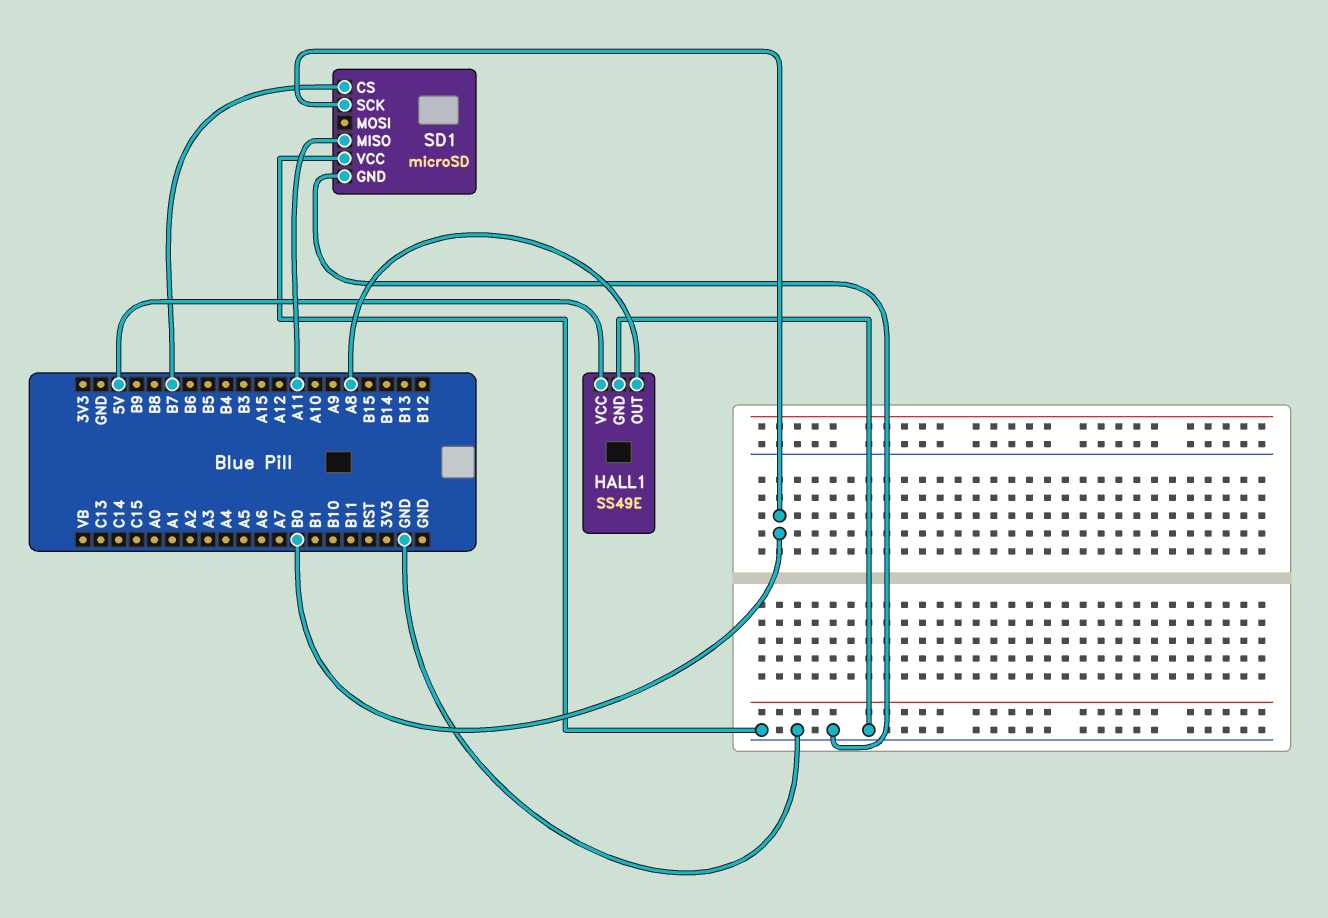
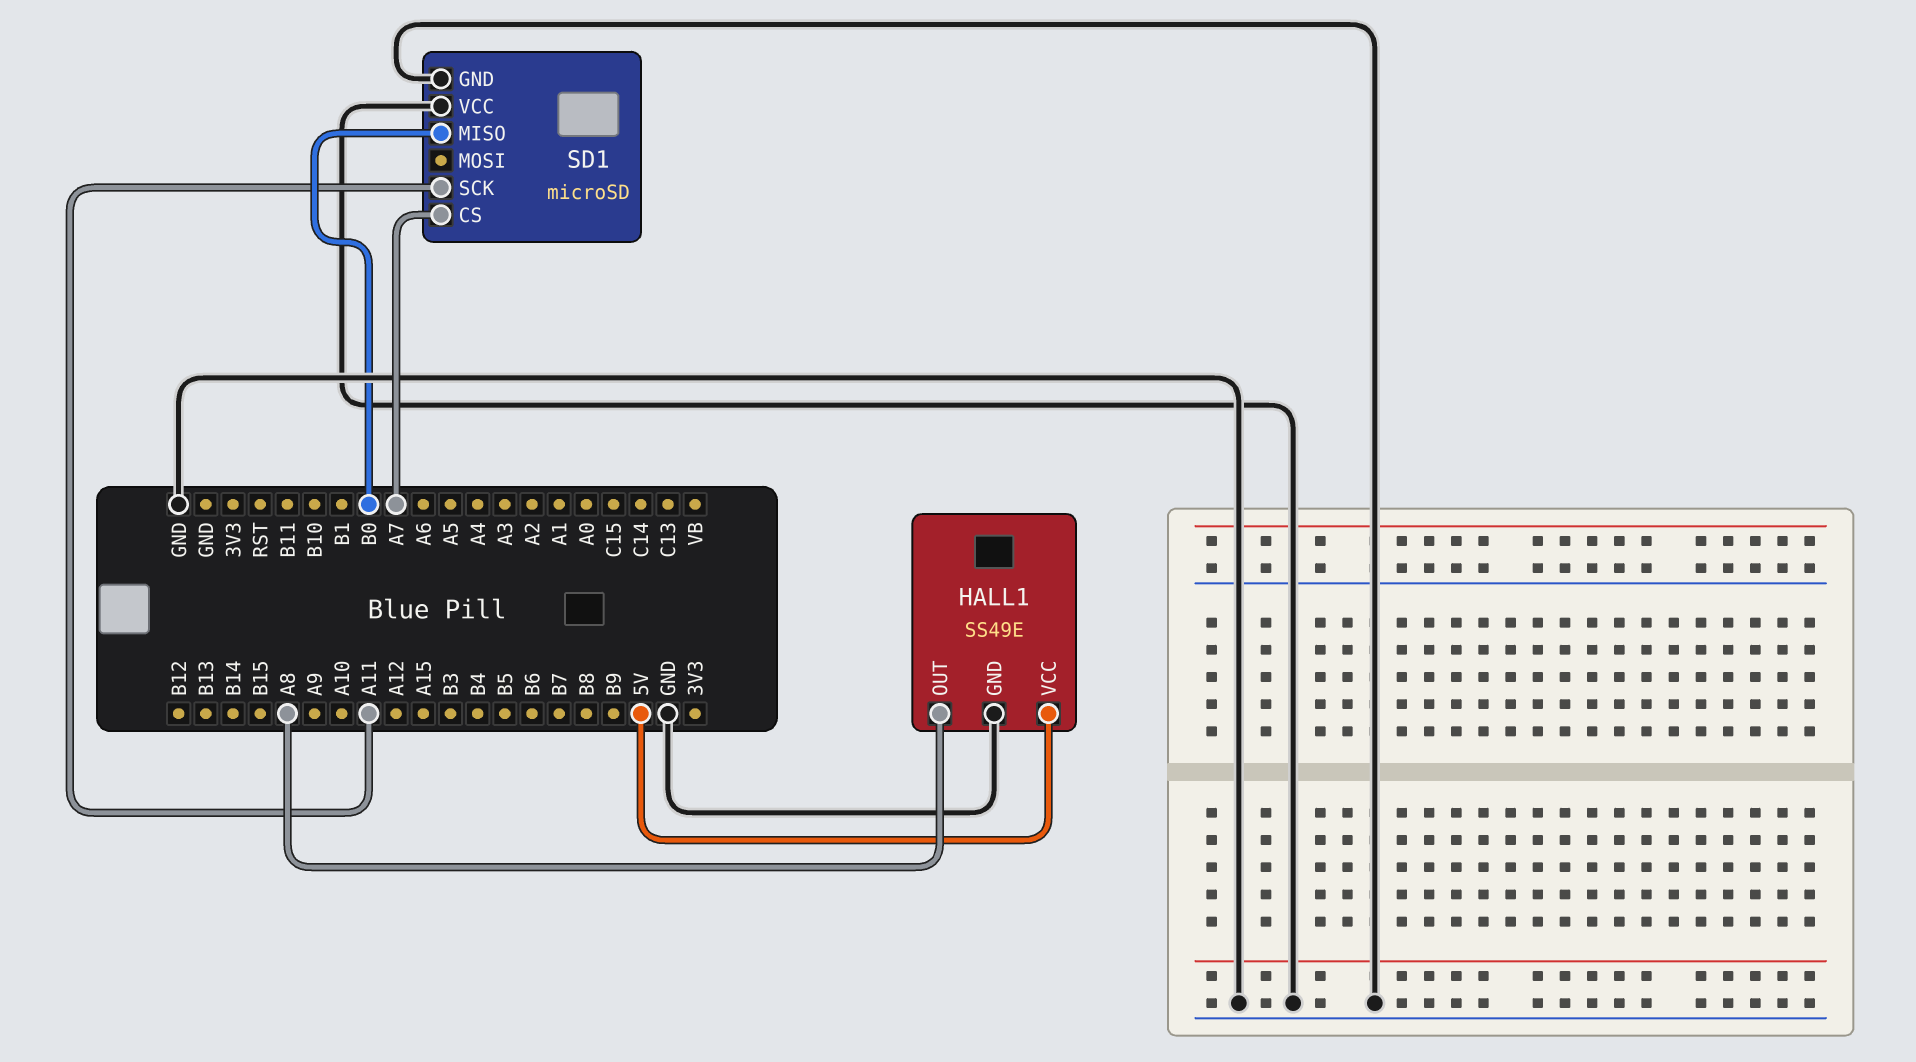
SD1 pin CS: B7 -> A7
SD1 pin MISO: A11 -> B0
SD1 pin SCK: B0 -> A11

